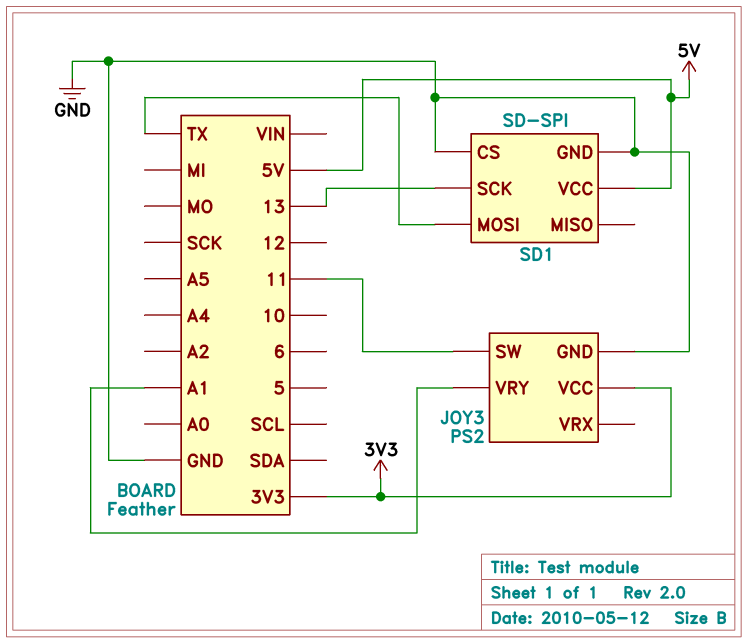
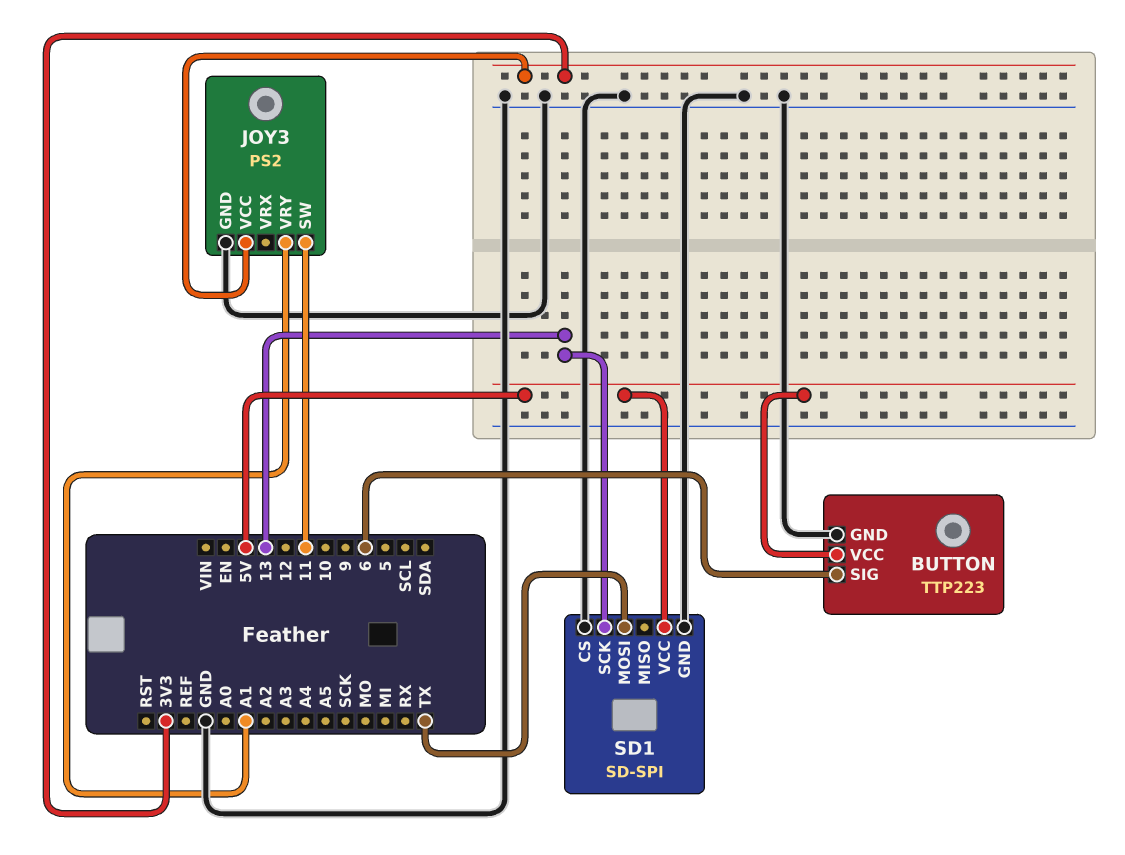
BUTTON: none -> TTP223
BUTTON pin GND: none -> GND
BUTTON pin SIG: none -> 6
BUTTON pin VCC: none -> 5V

